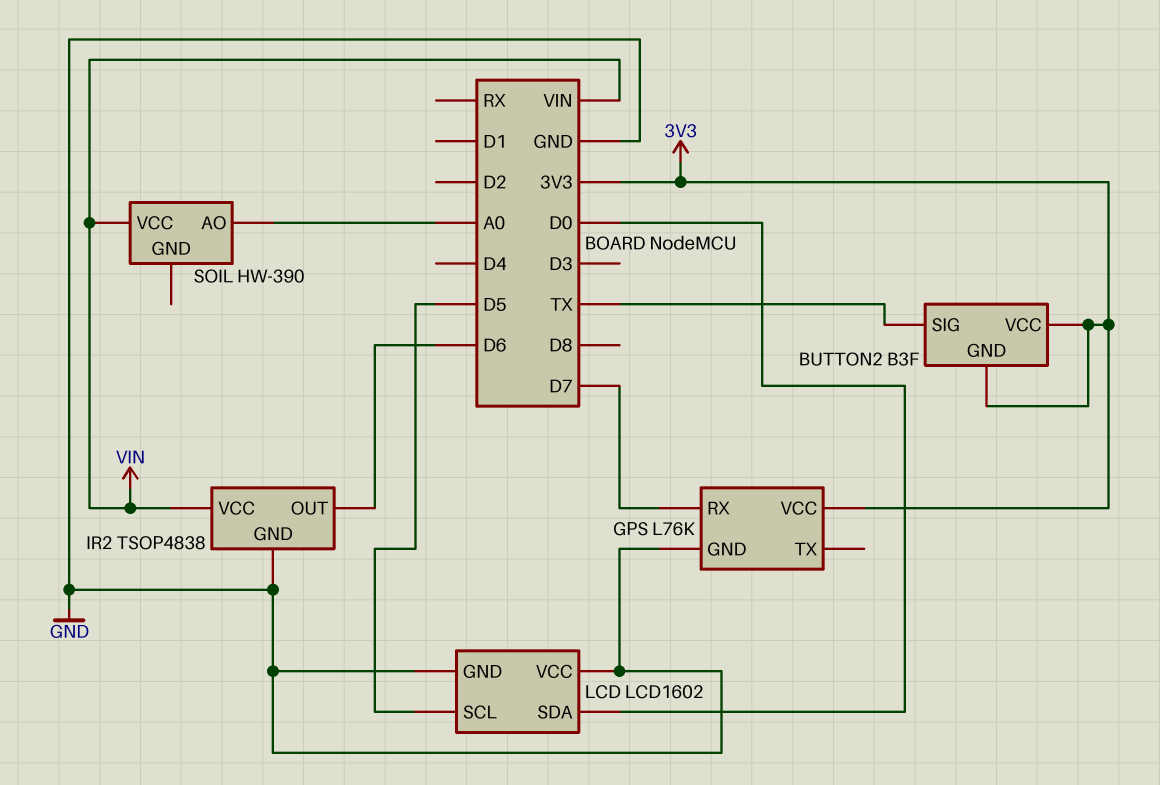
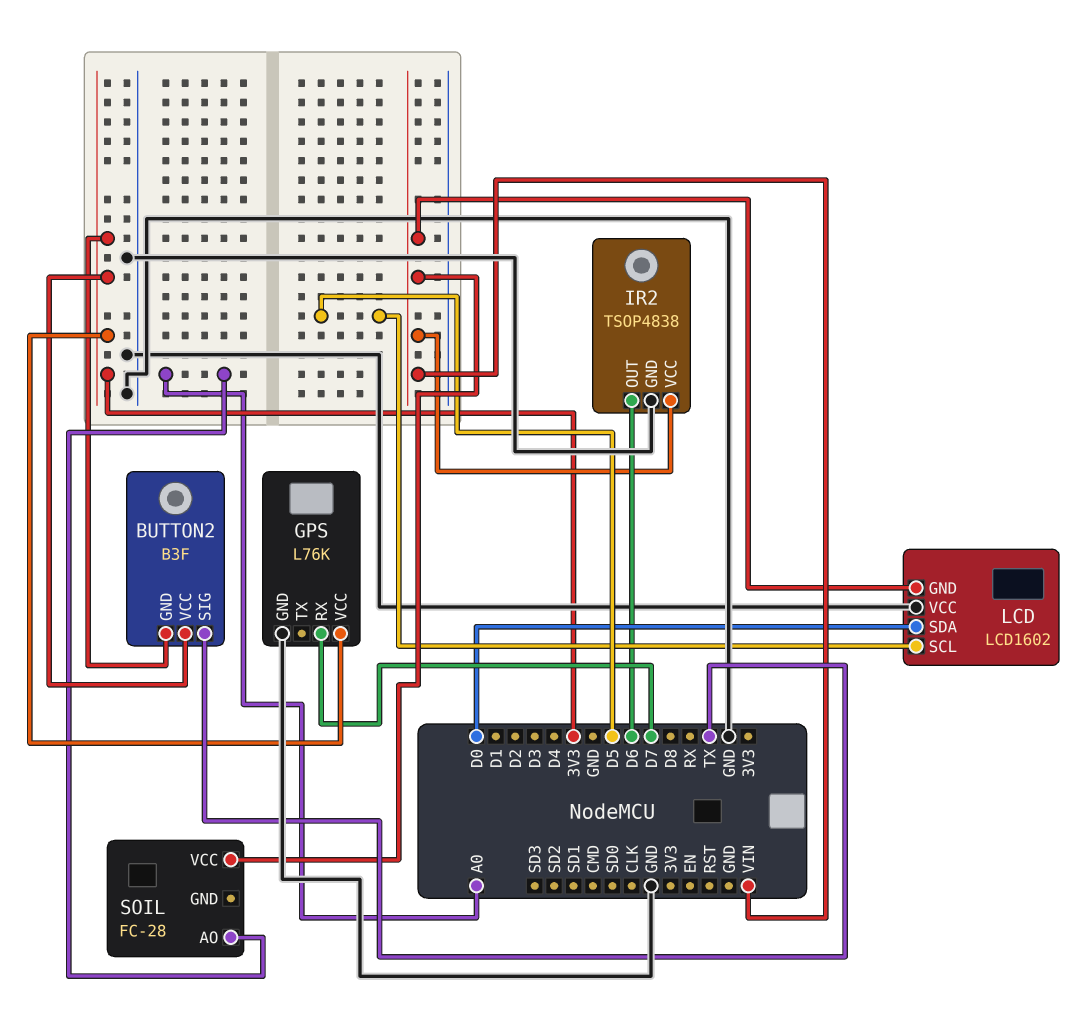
LCD pin GND: GND -> VIN
SOIL: HW-390 -> FC-28

